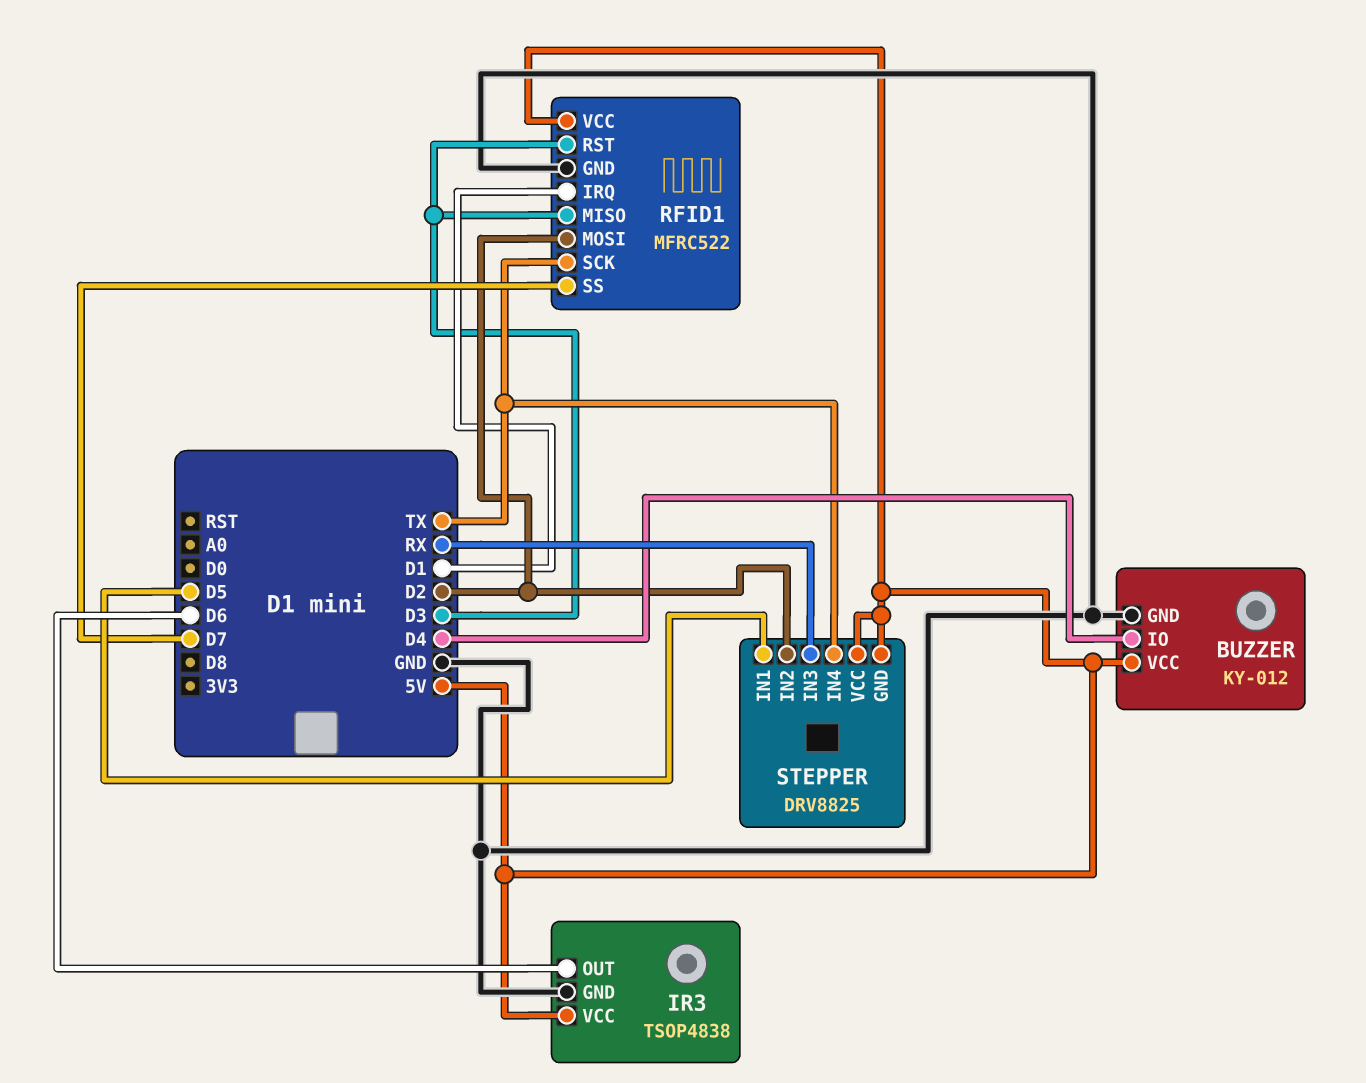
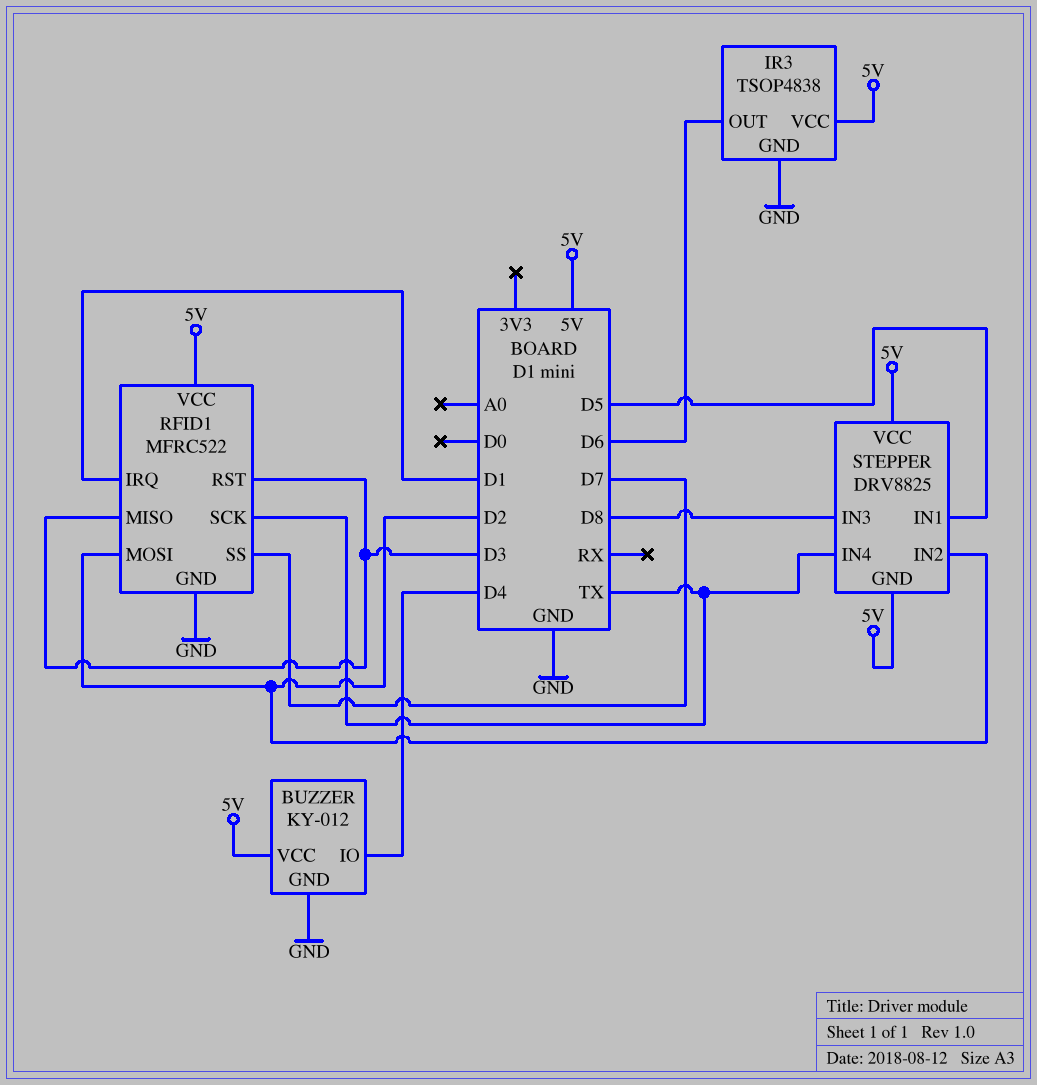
STEPPER pin IN3: RX -> D8

